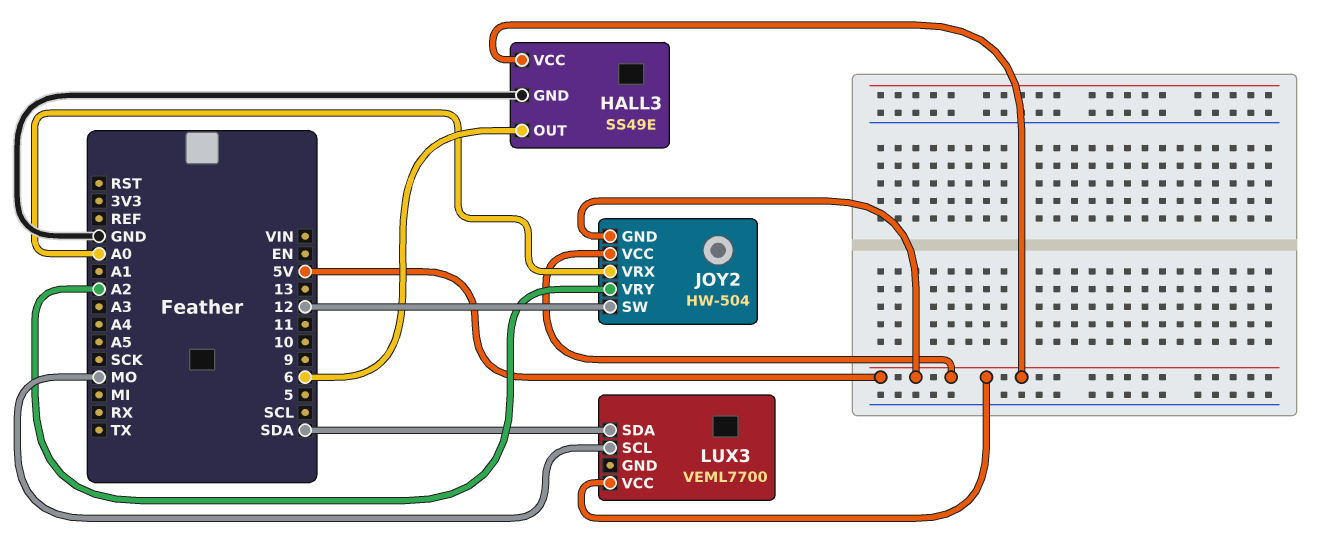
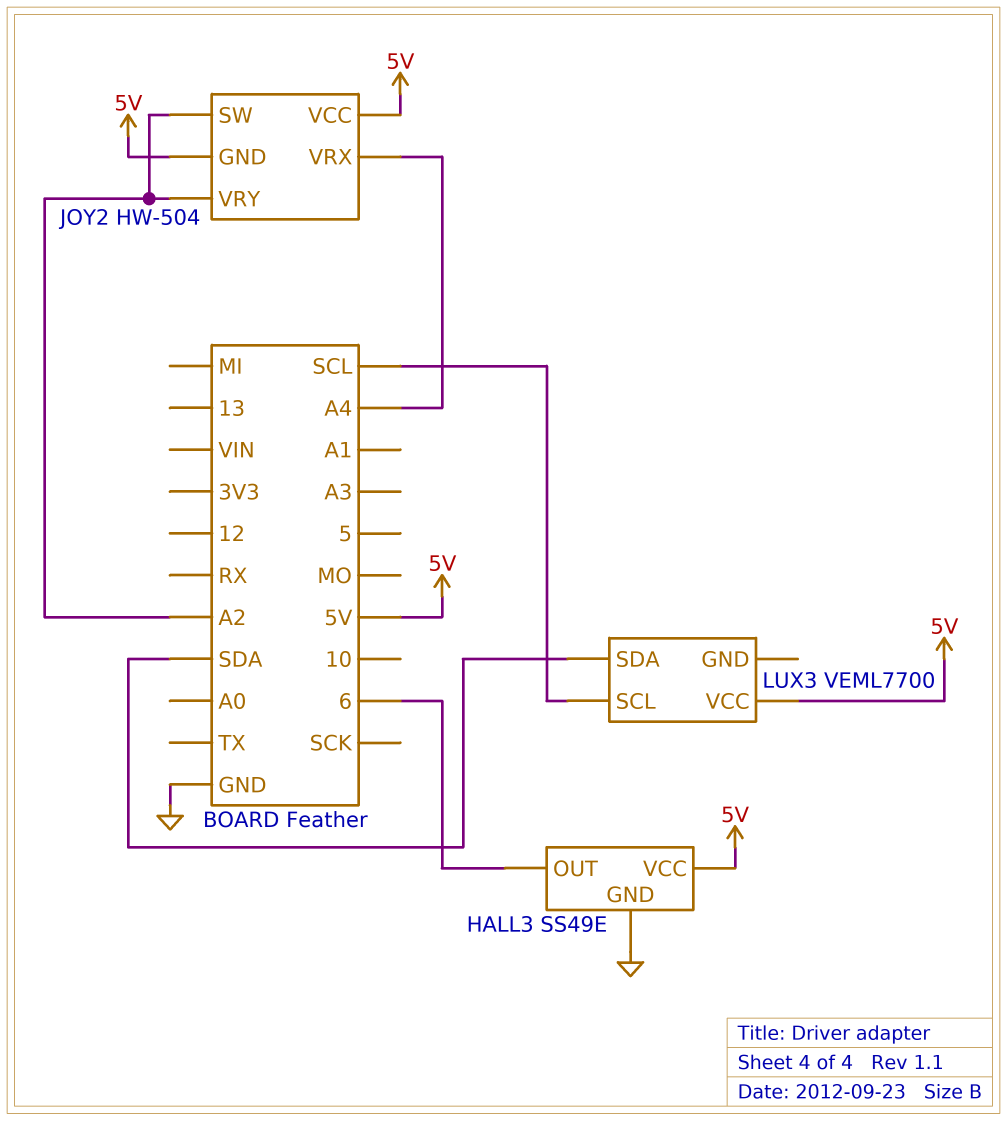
JOY2 pin SW: 12 -> A2
JOY2 pin VRX: A0 -> A4
LUX3 pin SCL: MO -> SCL

